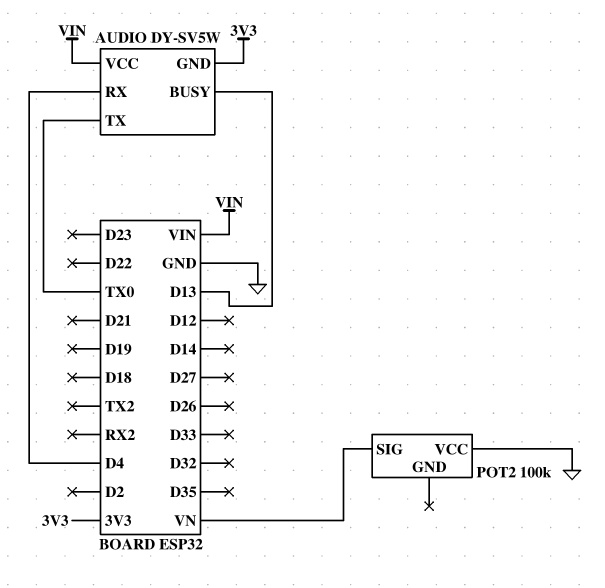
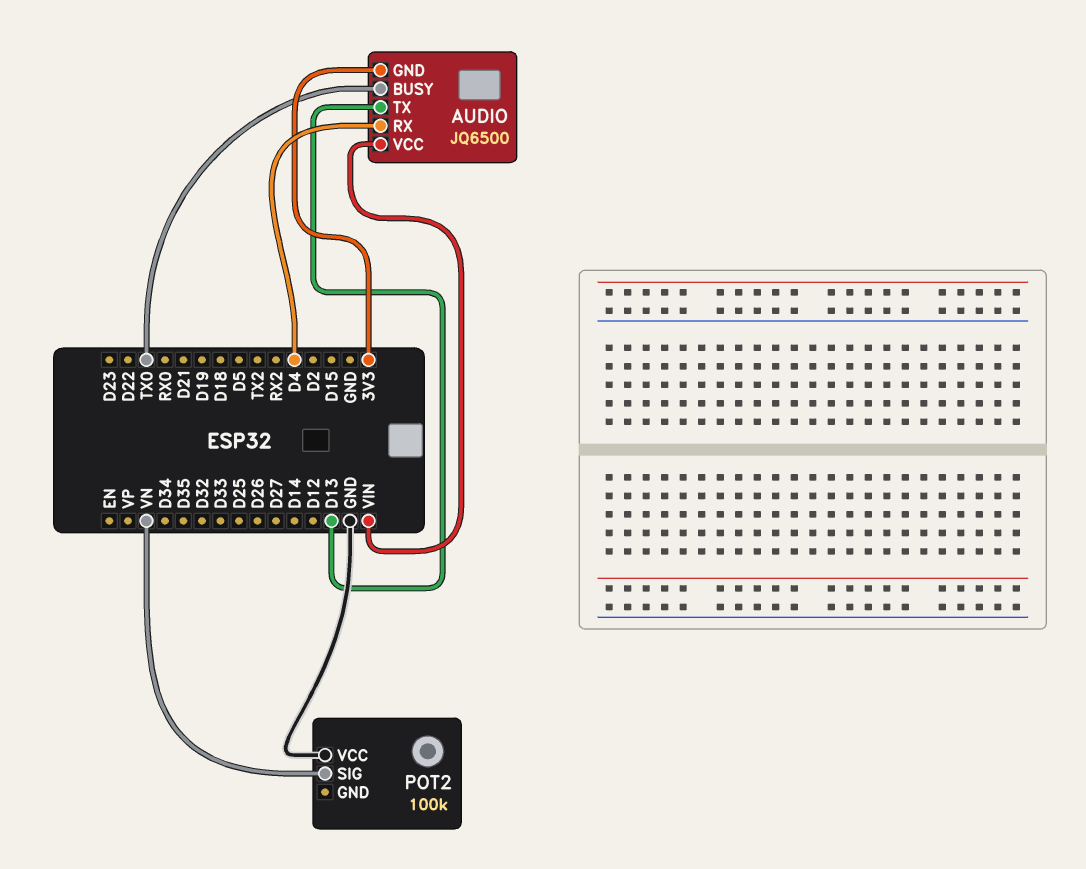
AUDIO: DY-SV5W -> JQ6500
AUDIO pin BUSY: D13 -> TX0
AUDIO pin TX: TX0 -> D13

